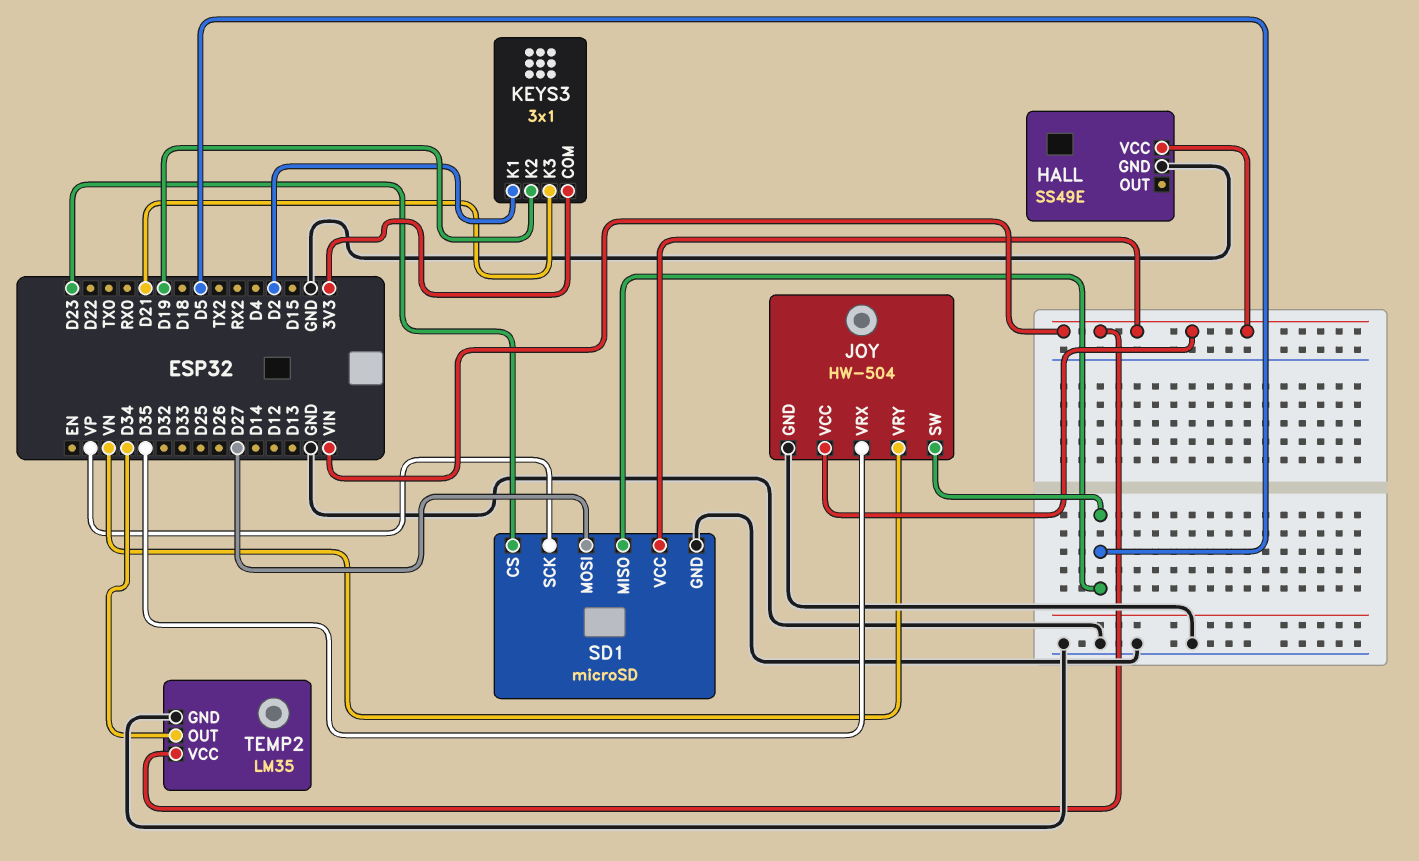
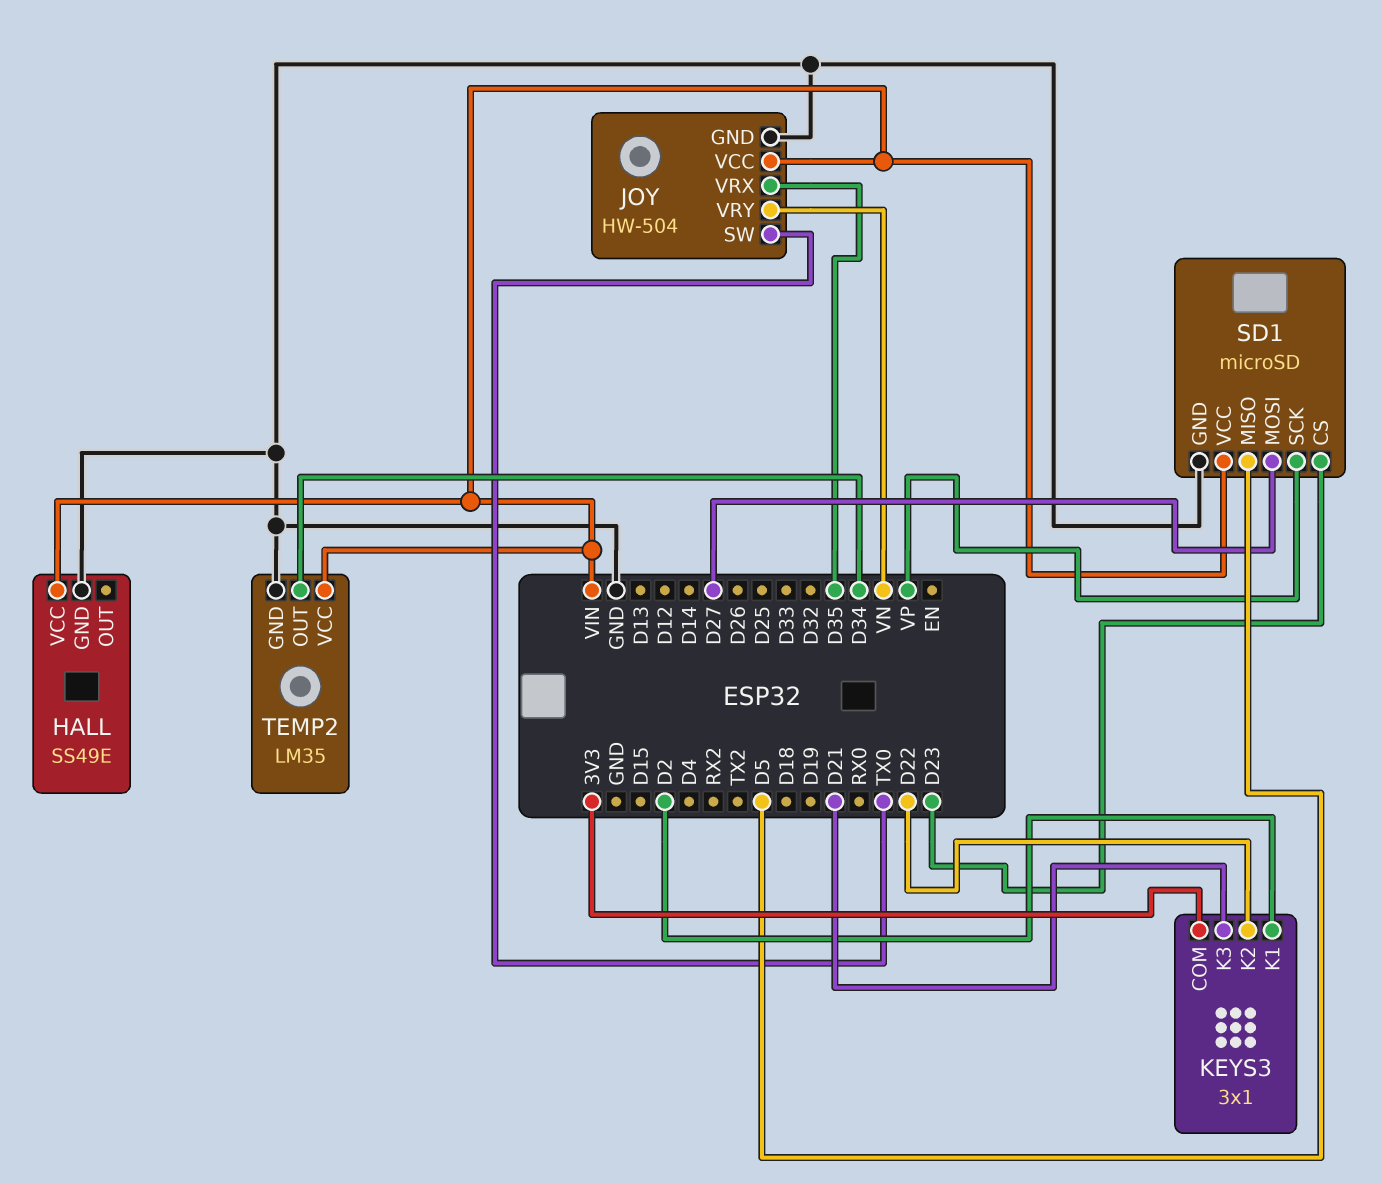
JOY pin SW: D5 -> TX0
KEYS3 pin K2: D19 -> D22

